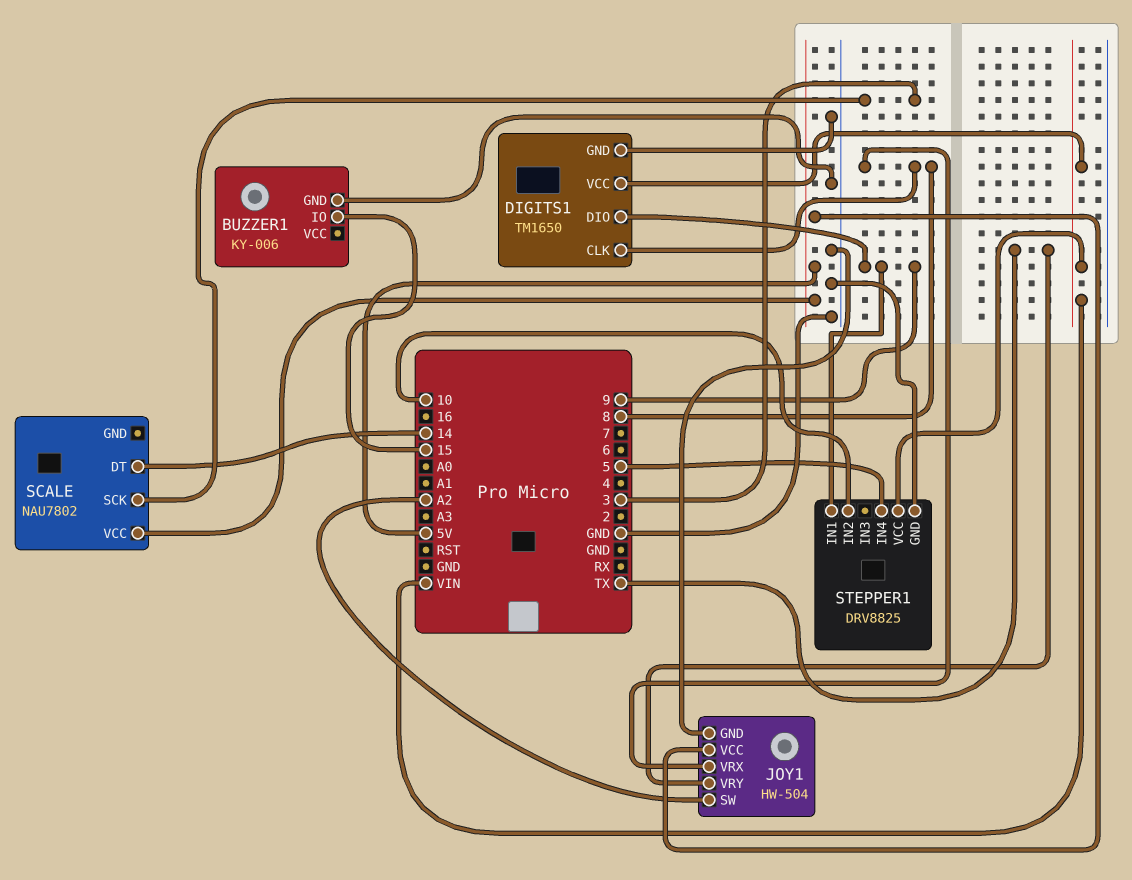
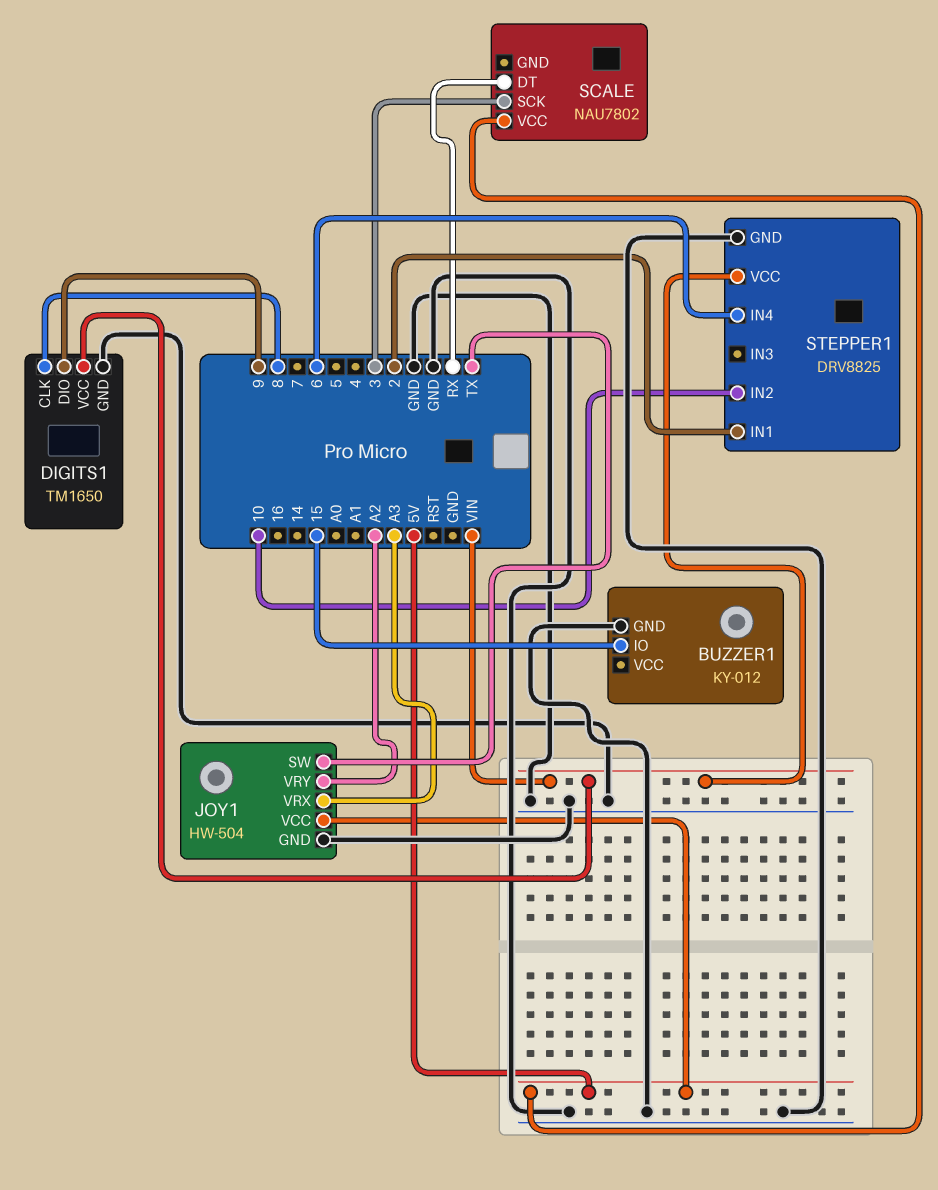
BUZZER1: KY-006 -> KY-012
JOY1 pin SW: A2 -> TX
JOY1 pin VRX: 8 -> A3
JOY1 pin VRY: TX -> A2
SCALE pin DT: 14 -> RX
STEPPER1 pin IN1: 9 -> 2
STEPPER1 pin IN4: 5 -> 6

